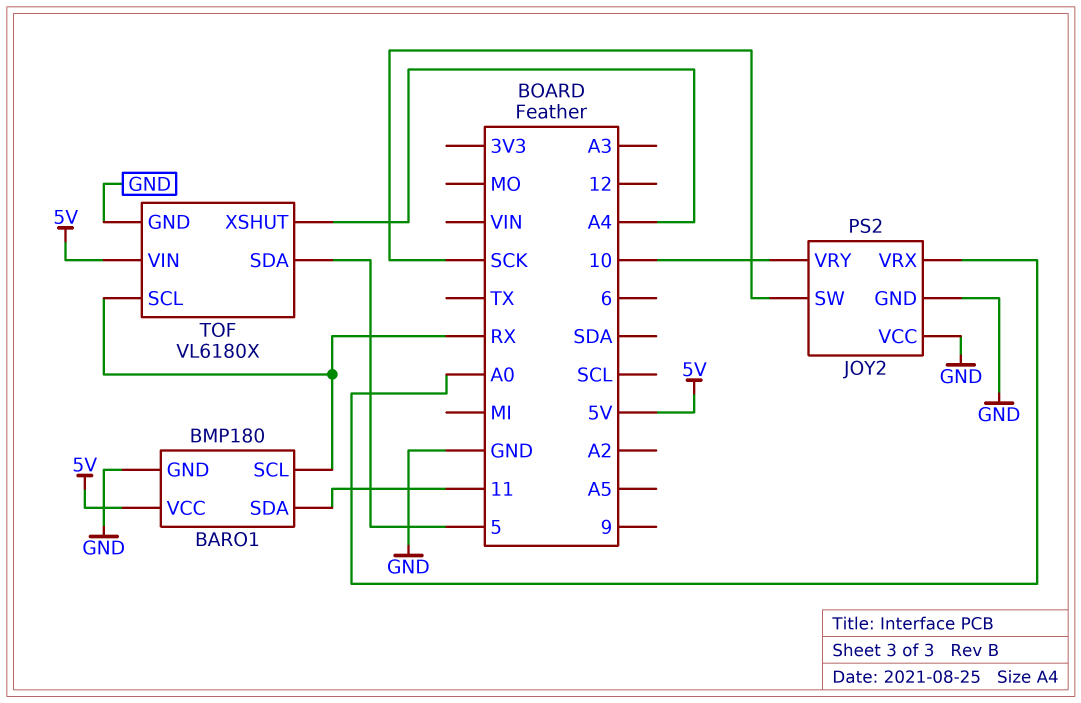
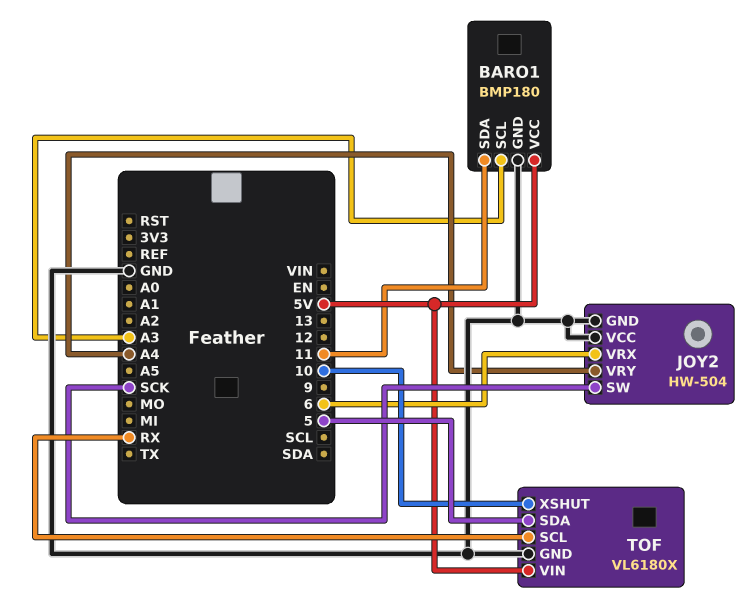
BARO1 pin SCL: RX -> A3
JOY2: PS2 -> HW-504
JOY2 pin VRX: A0 -> 6
JOY2 pin VRY: 10 -> A4
TOF pin XSHUT: A4 -> 10

